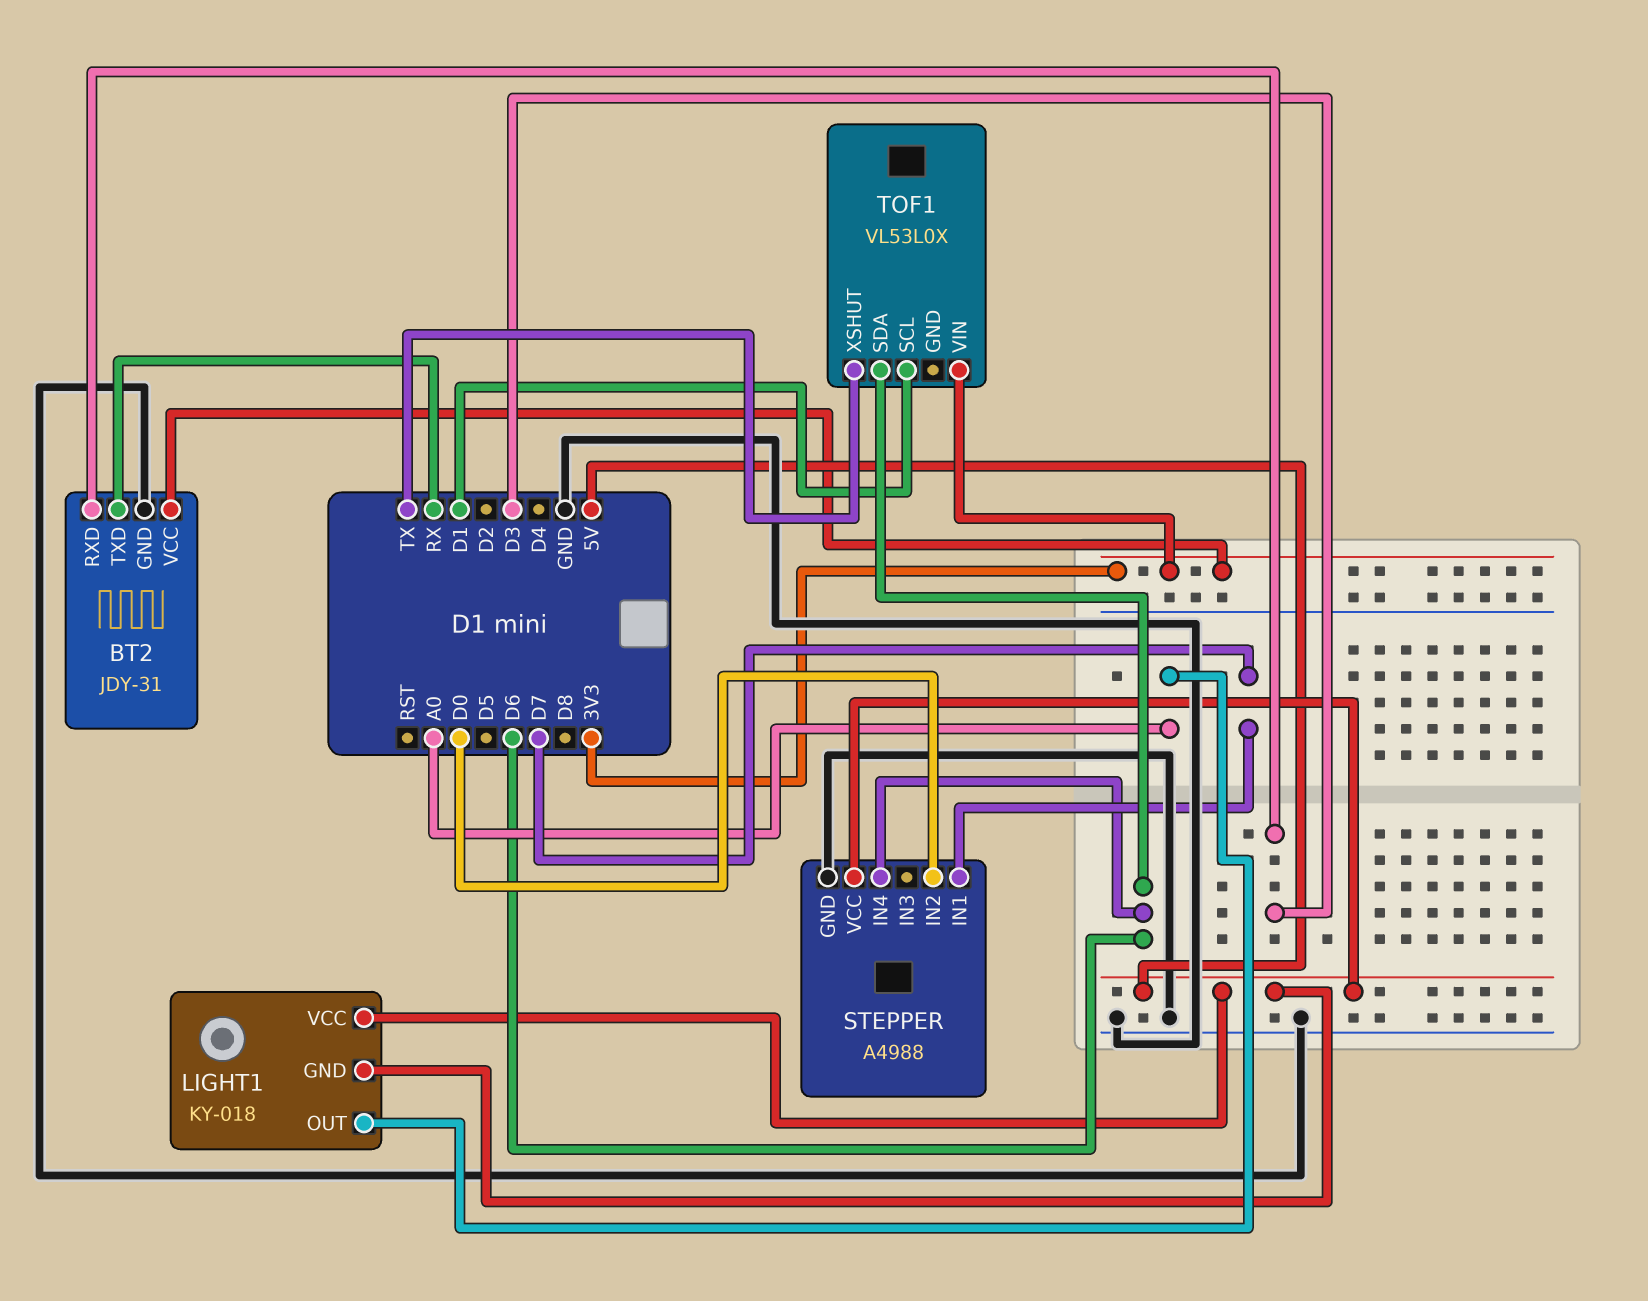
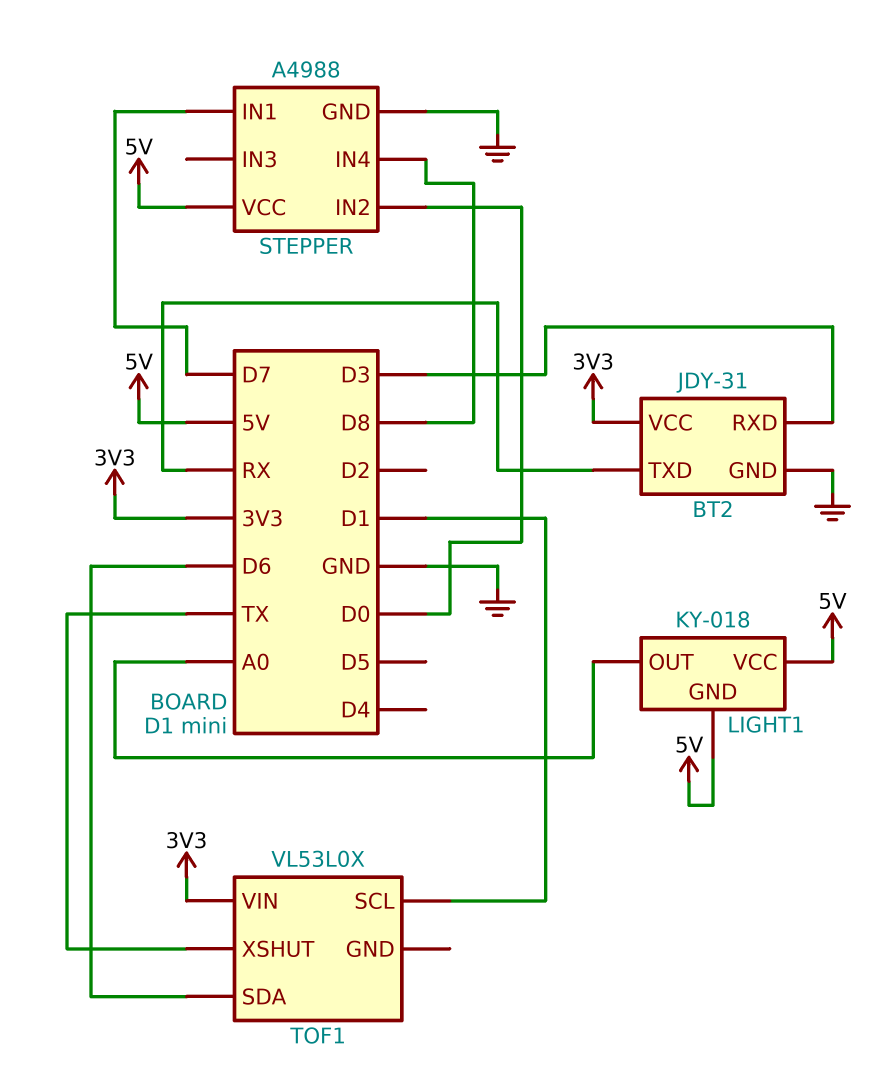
STEPPER pin IN4: D6 -> D8

